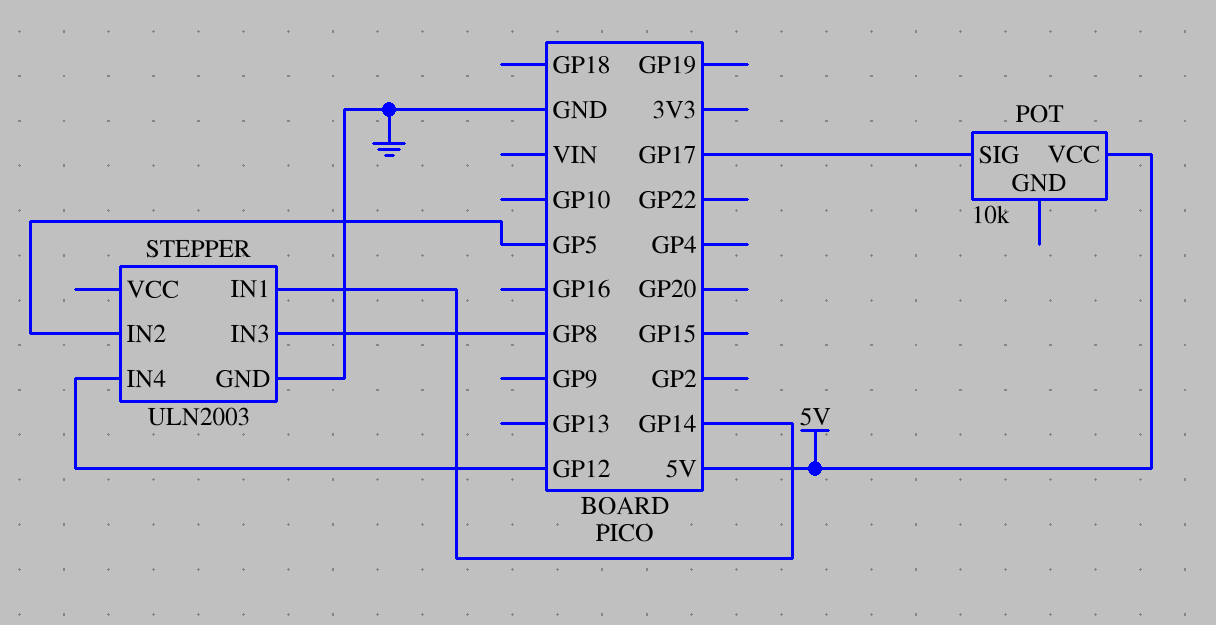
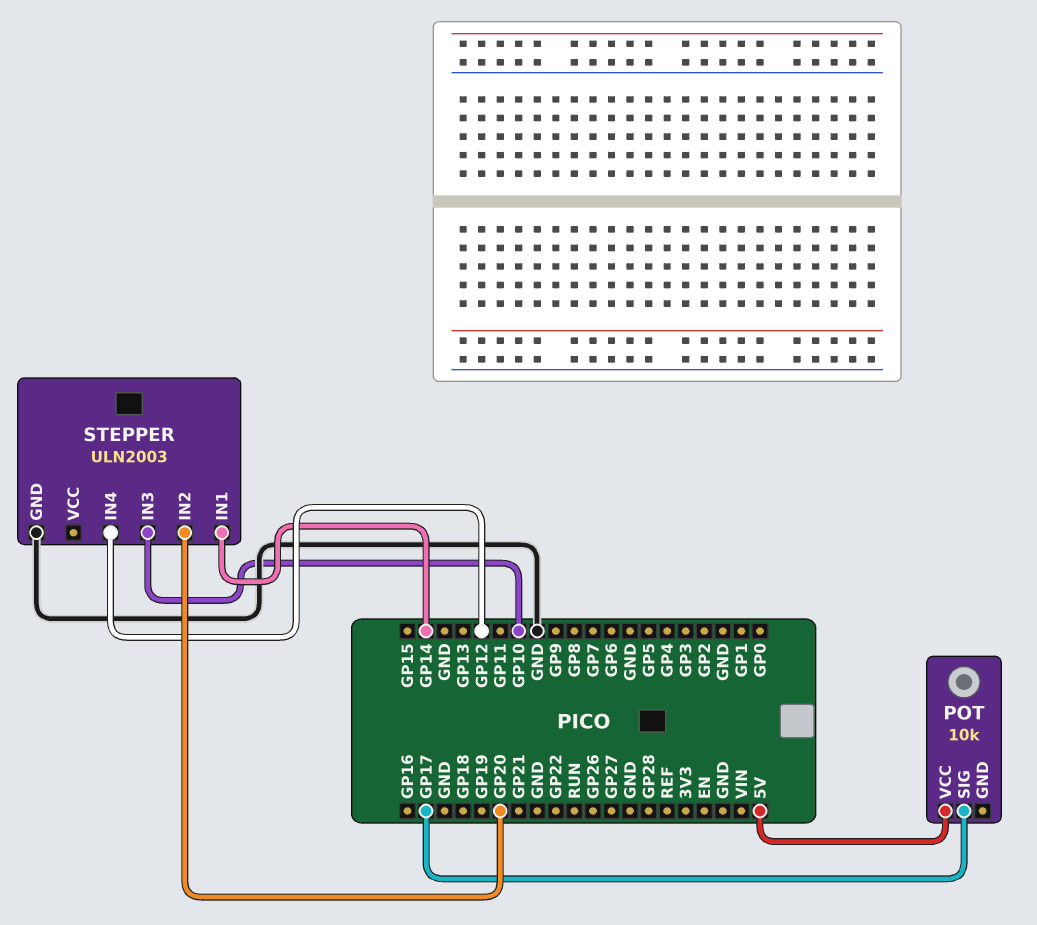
STEPPER pin IN2: GP5 -> GP20
STEPPER pin IN3: GP8 -> GP10

